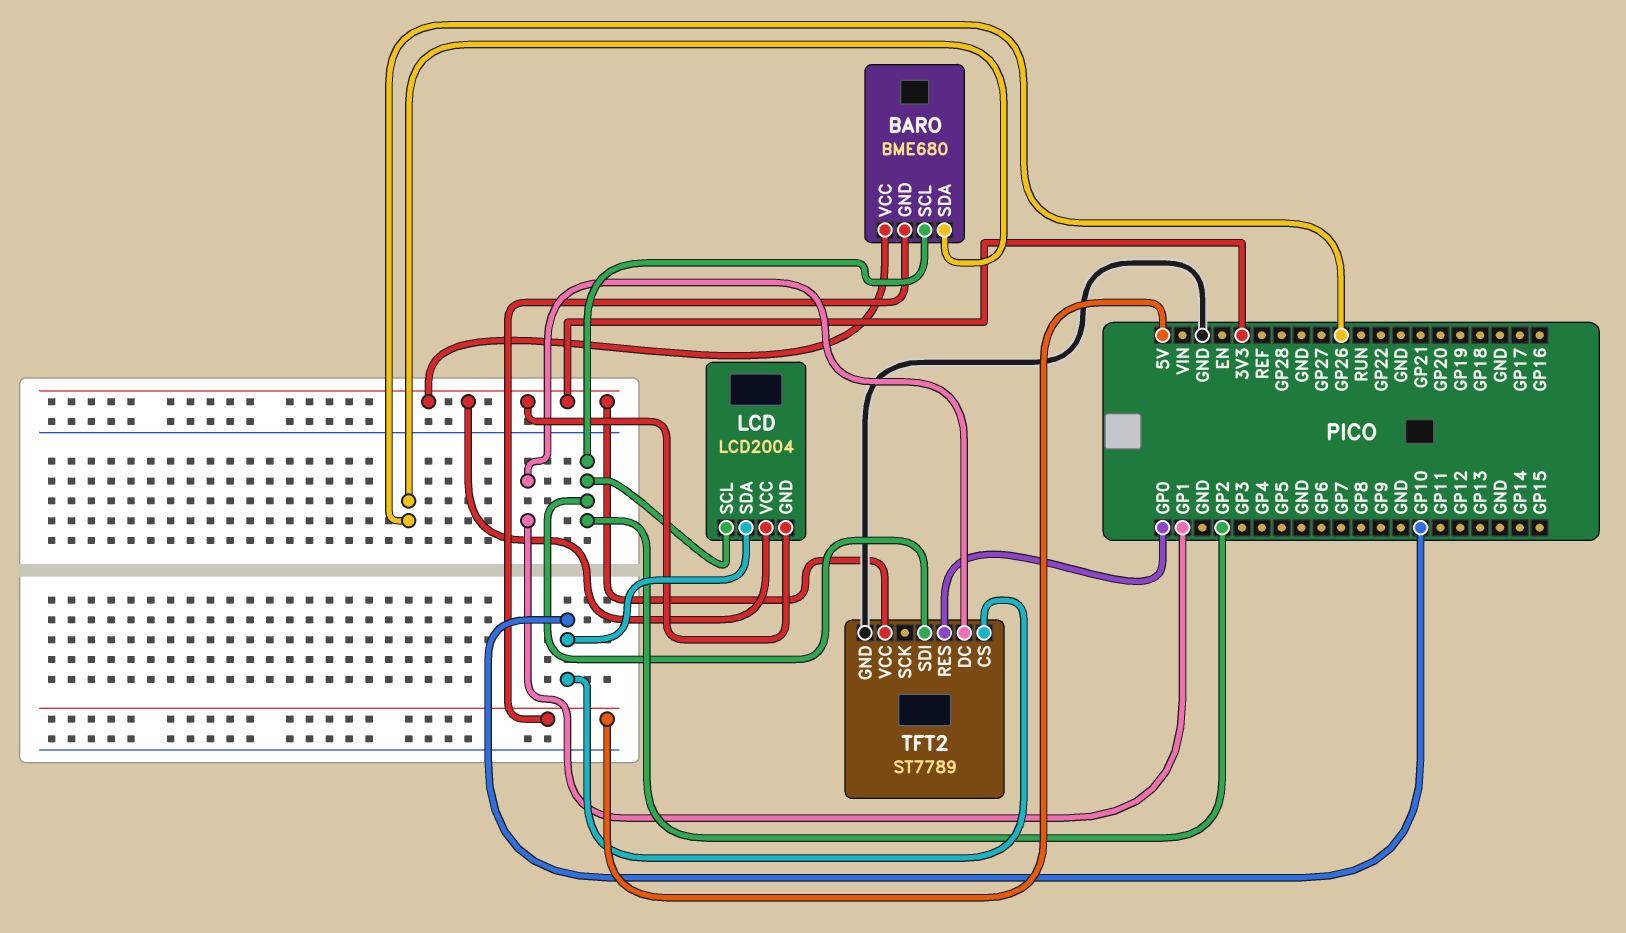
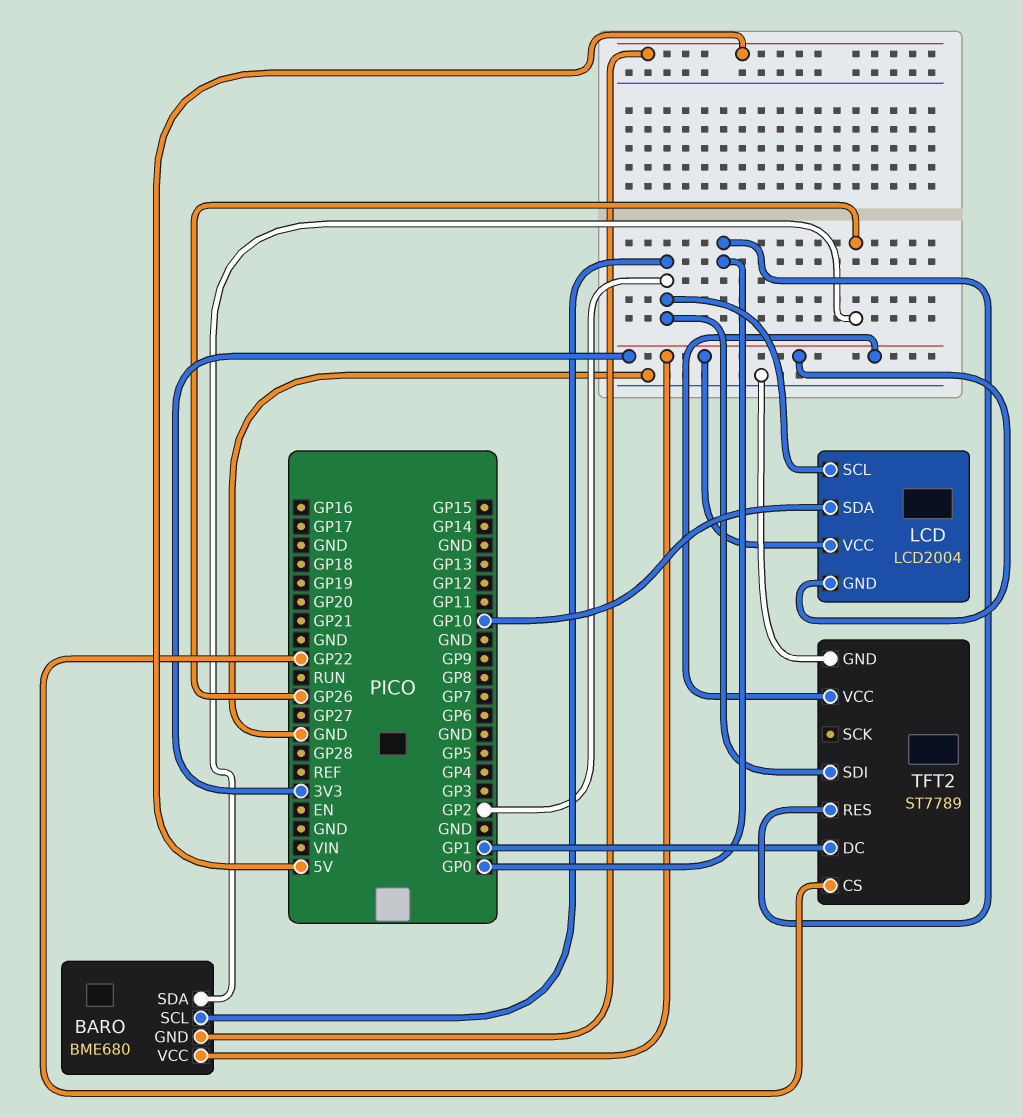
TFT2 pin CS: GP10 -> GP22

